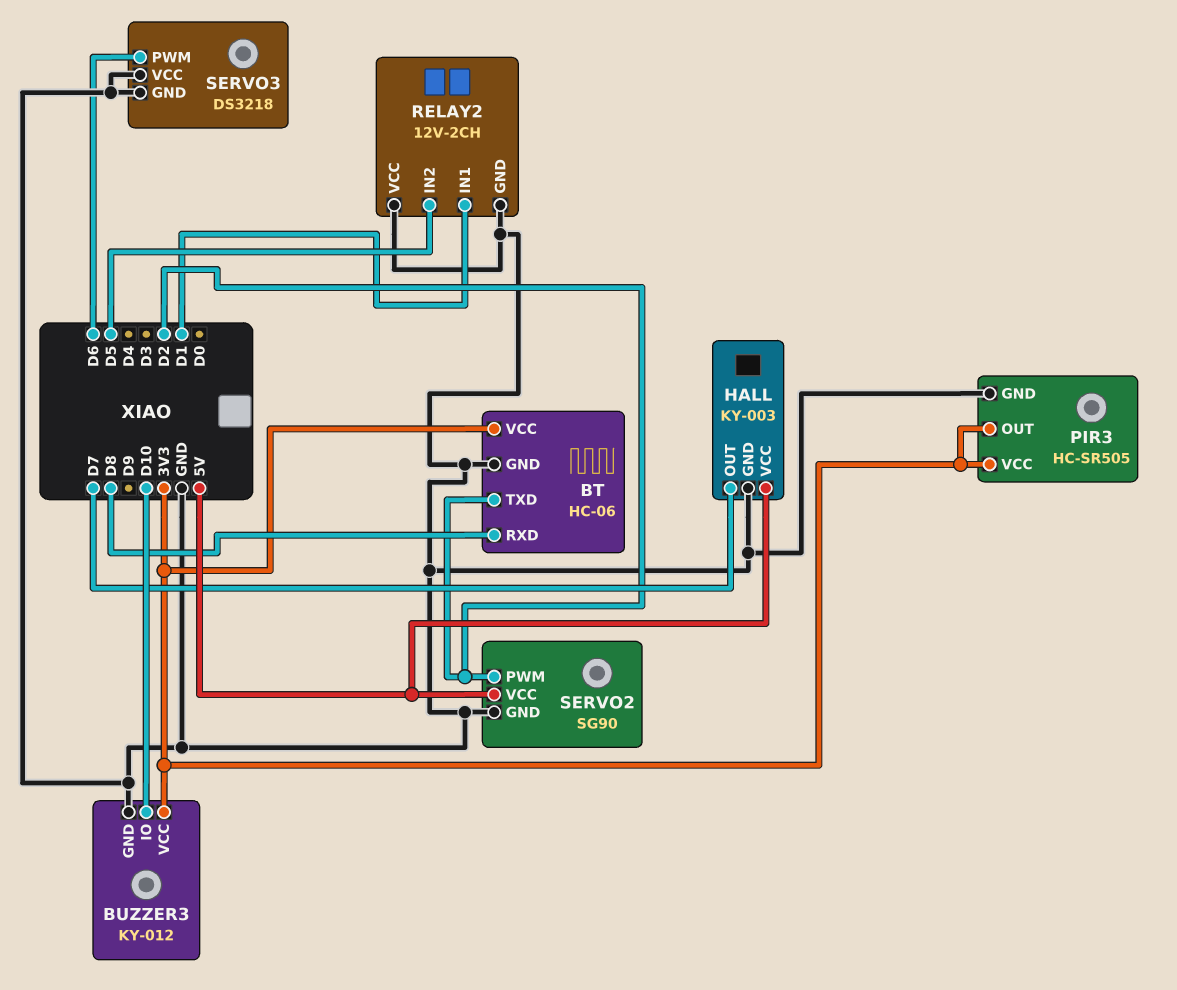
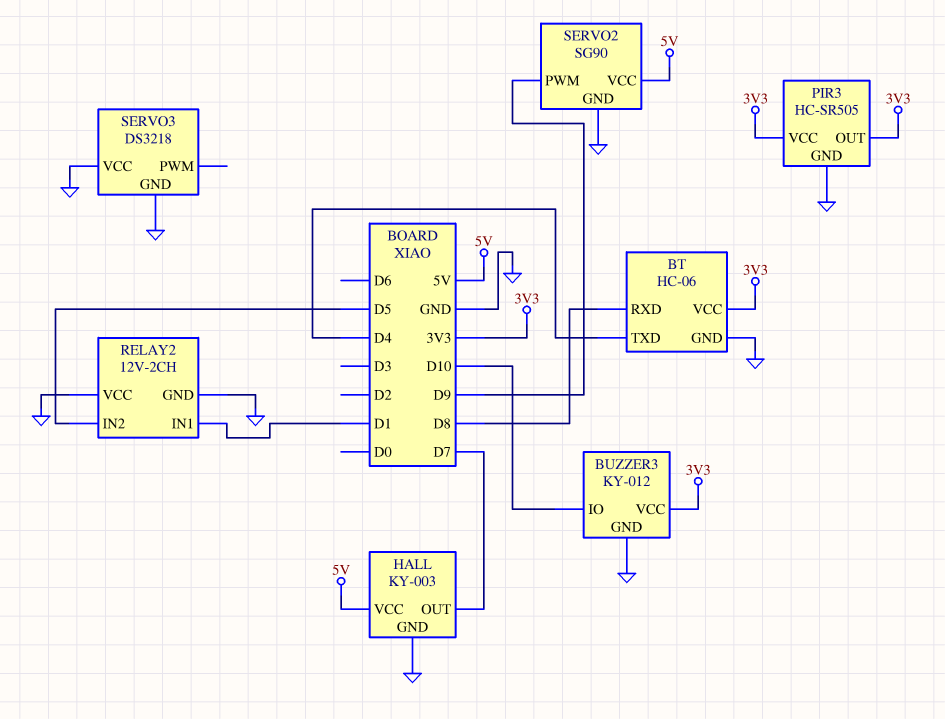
BT pin TXD: D2 -> D4
SERVO2 pin PWM: D2 -> D9
SERVO3 pin PWM: D6 -> none

